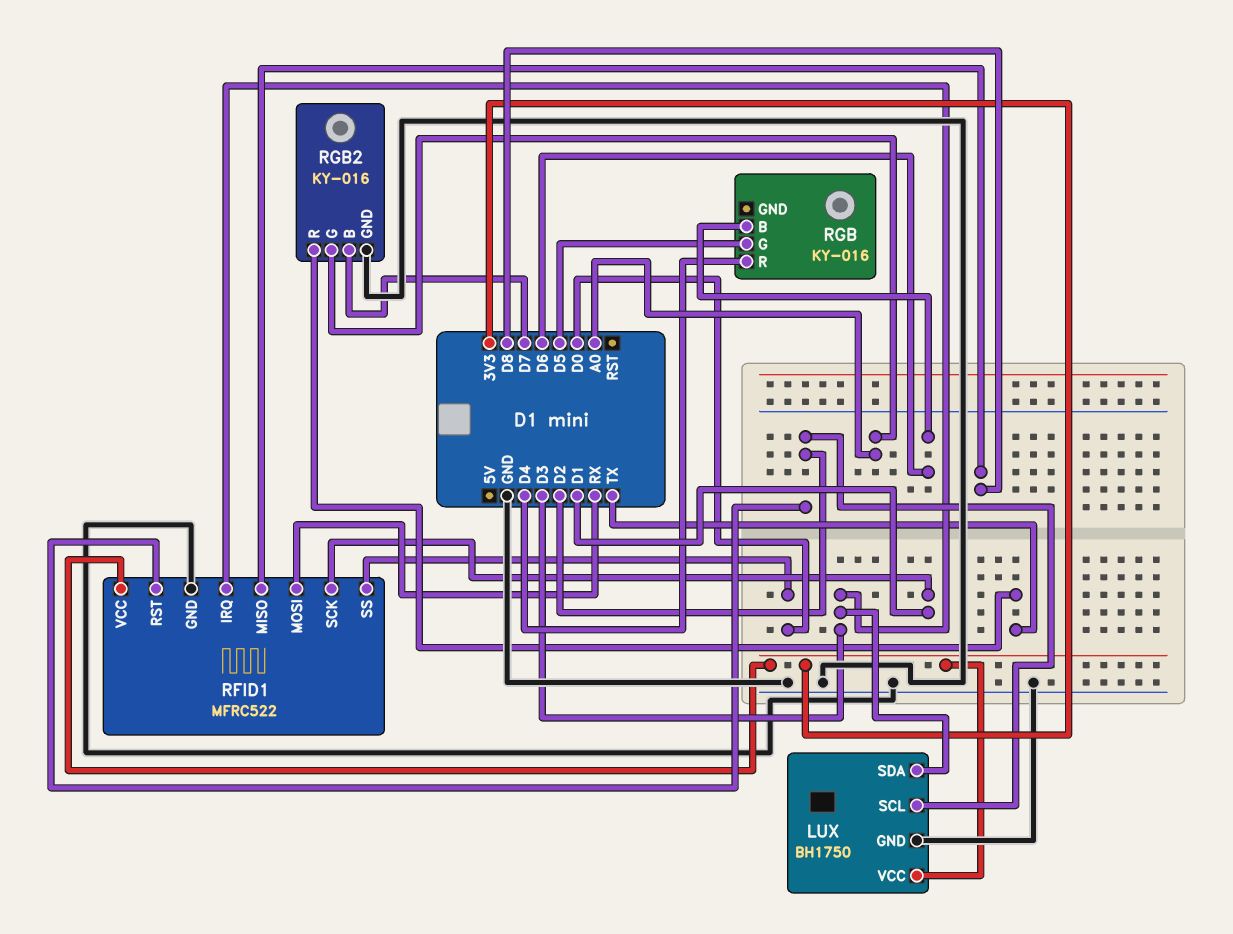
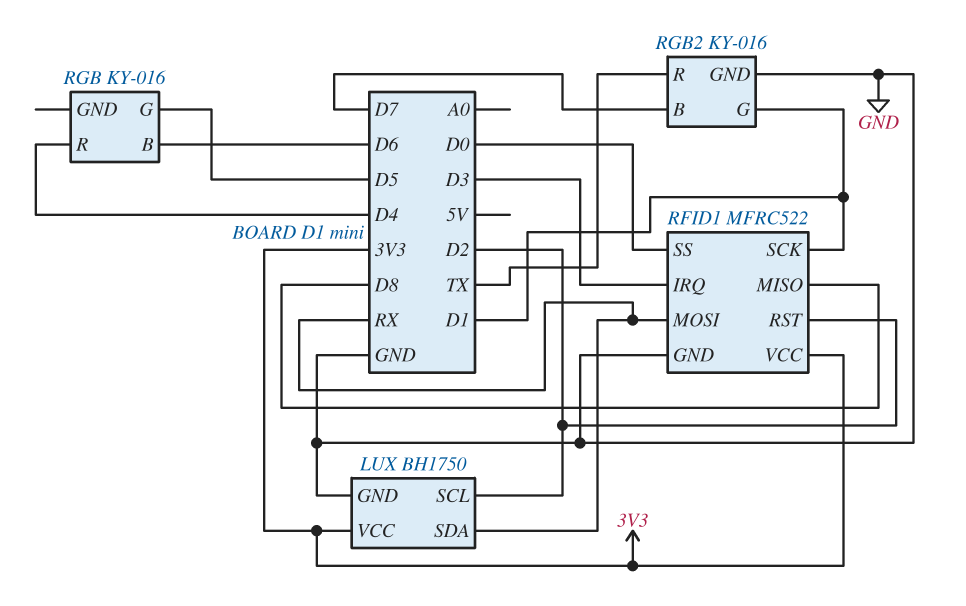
LUX pin SDA: D3 -> RX
RGB2 pin G: A0 -> D1

